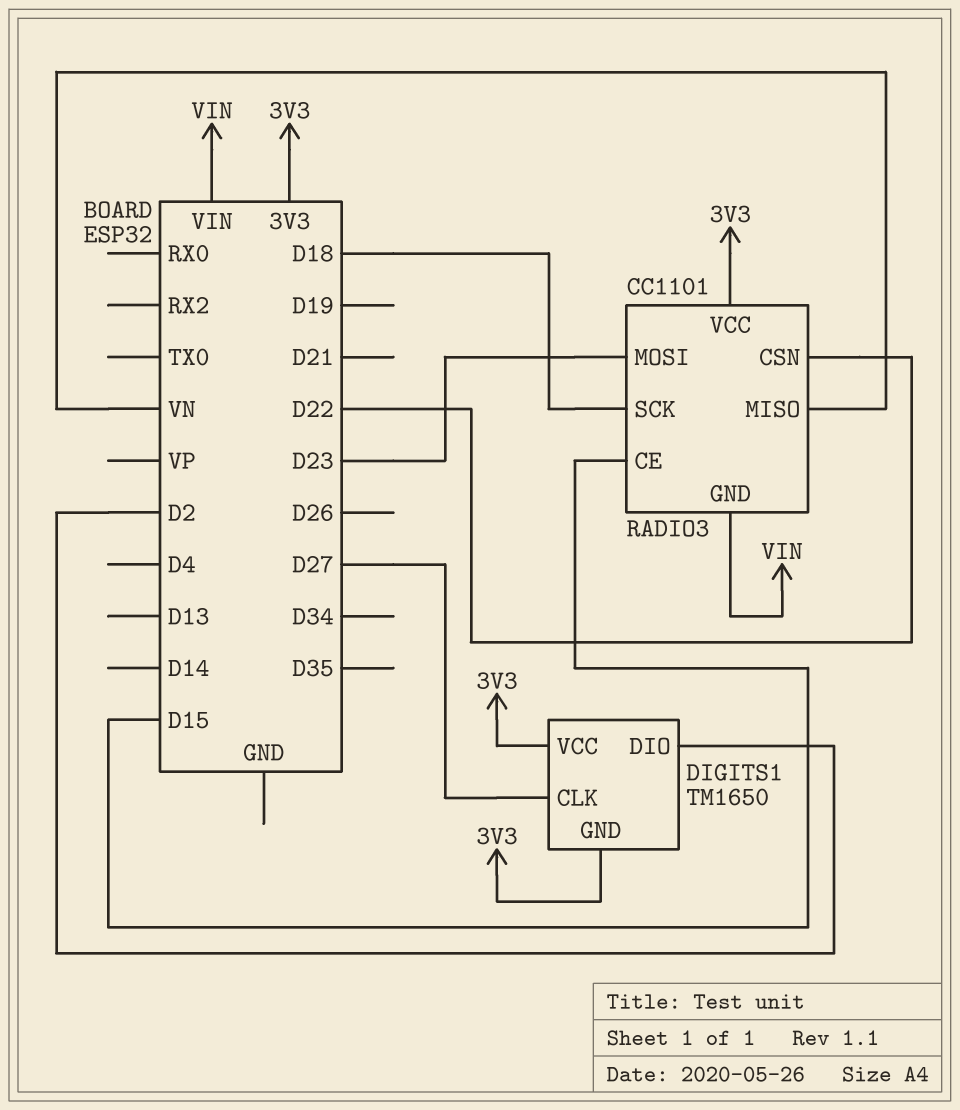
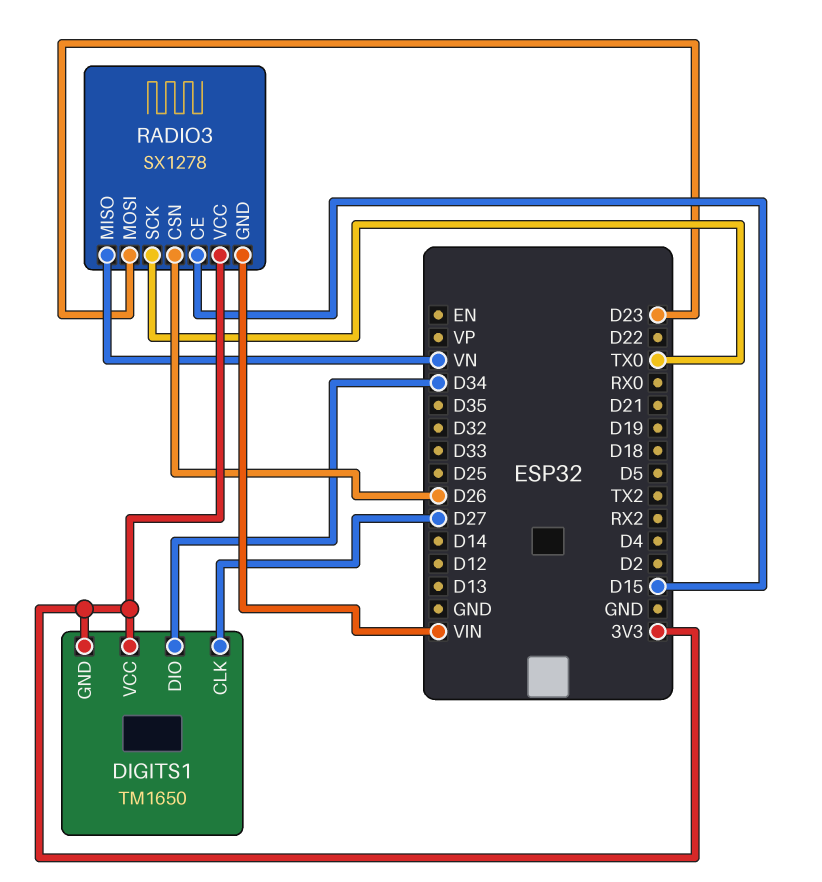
DIGITS1 pin DIO: D2 -> D34
RADIO3: CC1101 -> SX1278
RADIO3 pin CSN: D22 -> D26
RADIO3 pin SCK: D18 -> TX0

